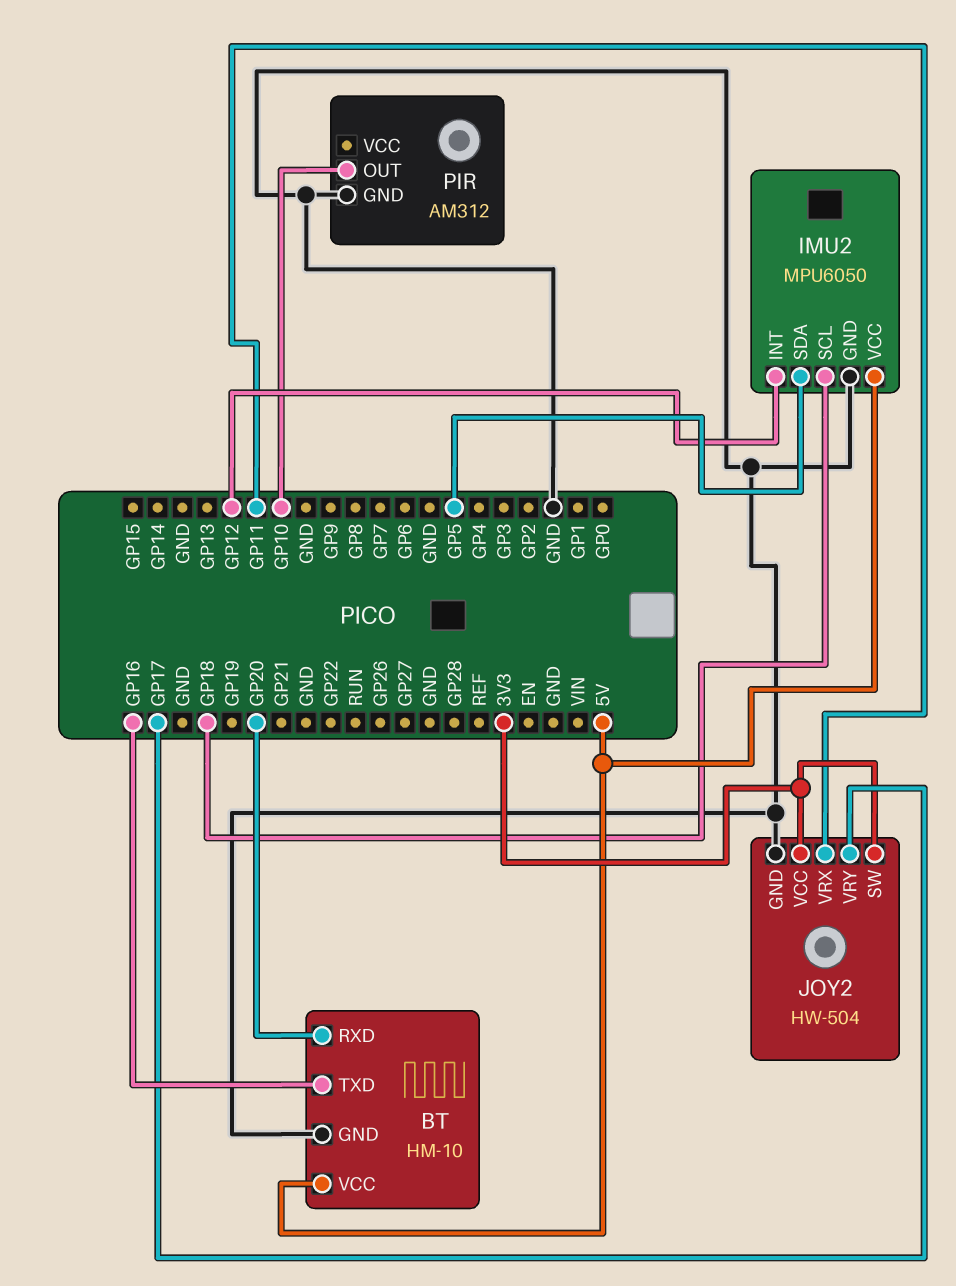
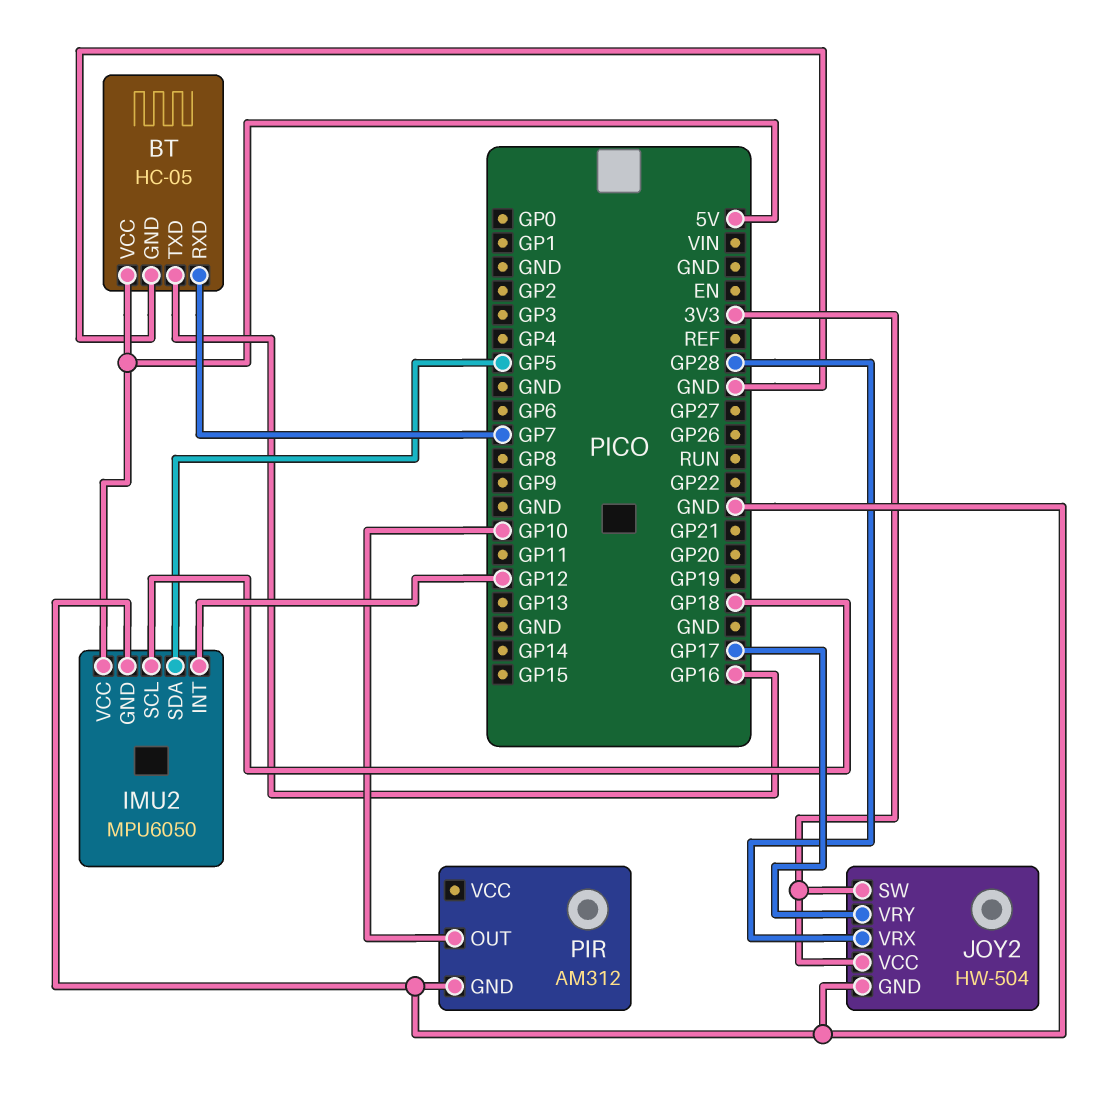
BT: HM-10 -> HC-05
BT pin RXD: GP20 -> GP7
JOY2 pin VRX: GP11 -> GP28

